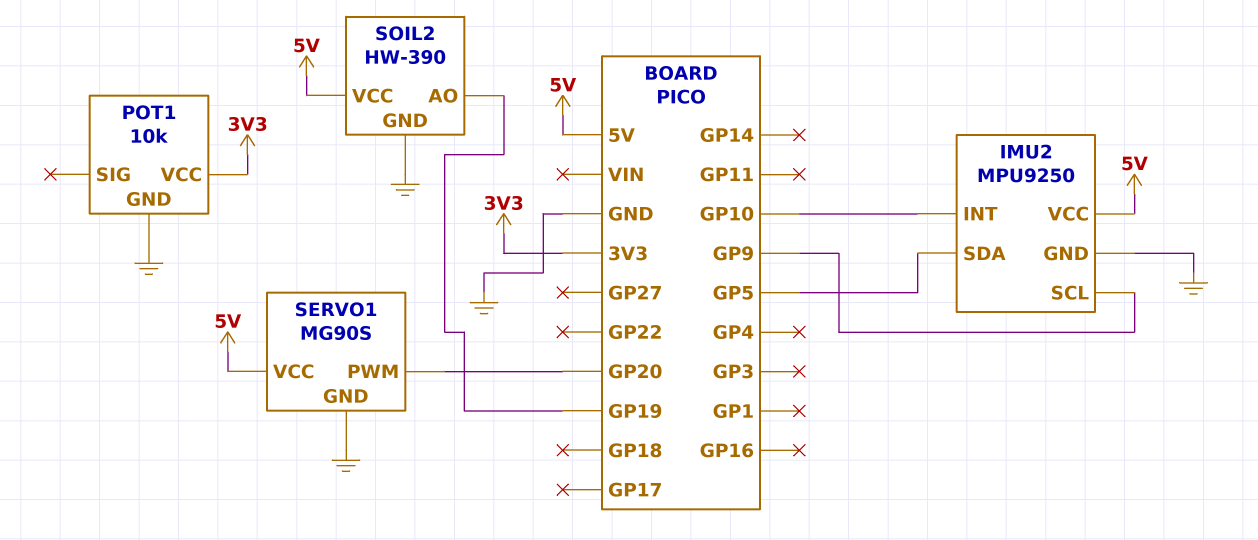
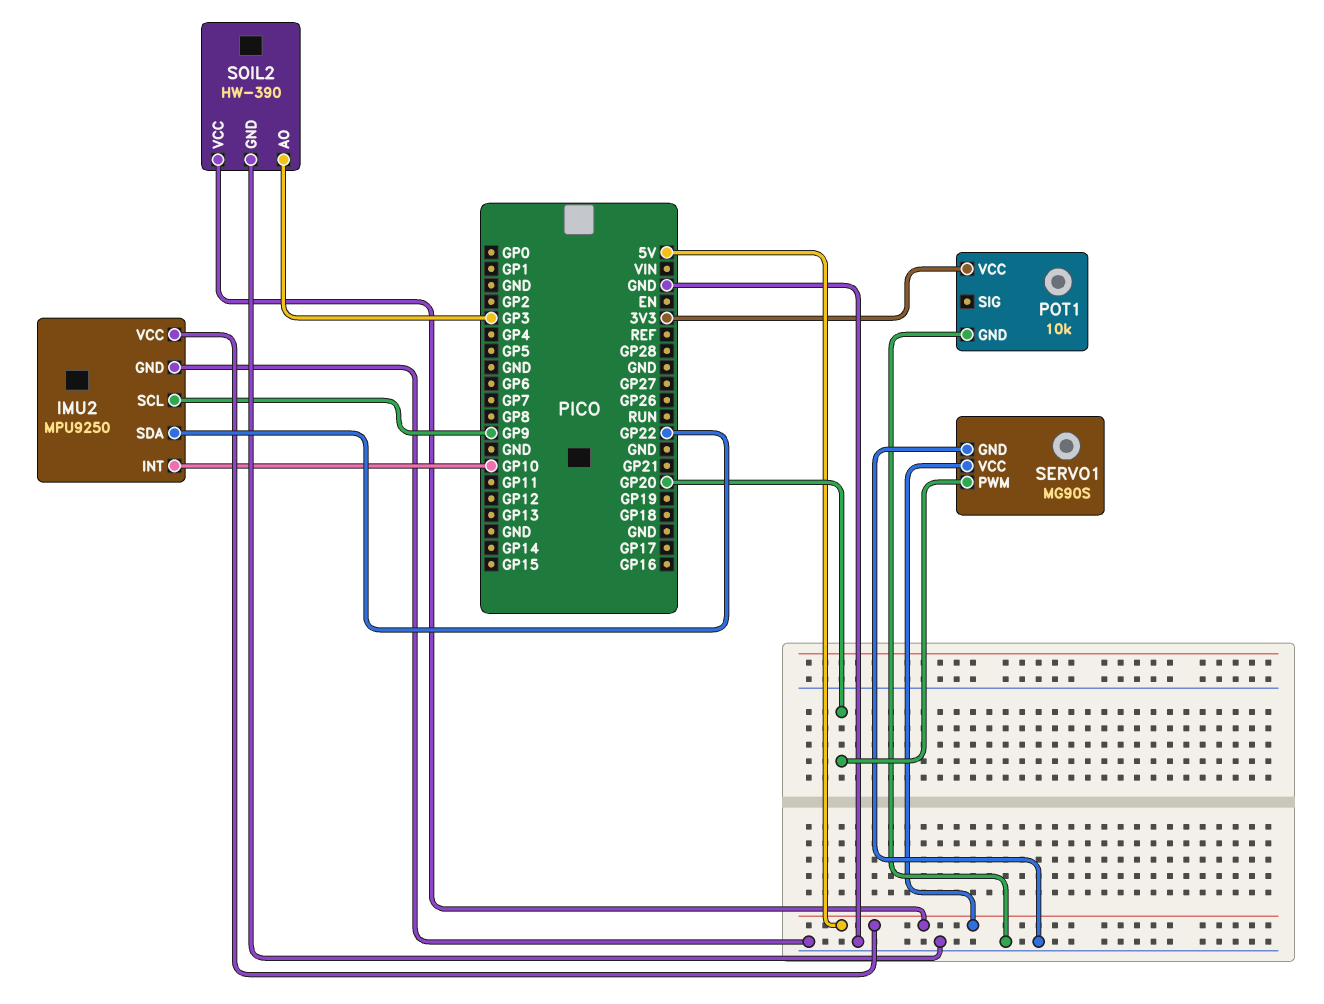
IMU2 pin SDA: GP5 -> GP22
SOIL2 pin AO: GP19 -> GP3

